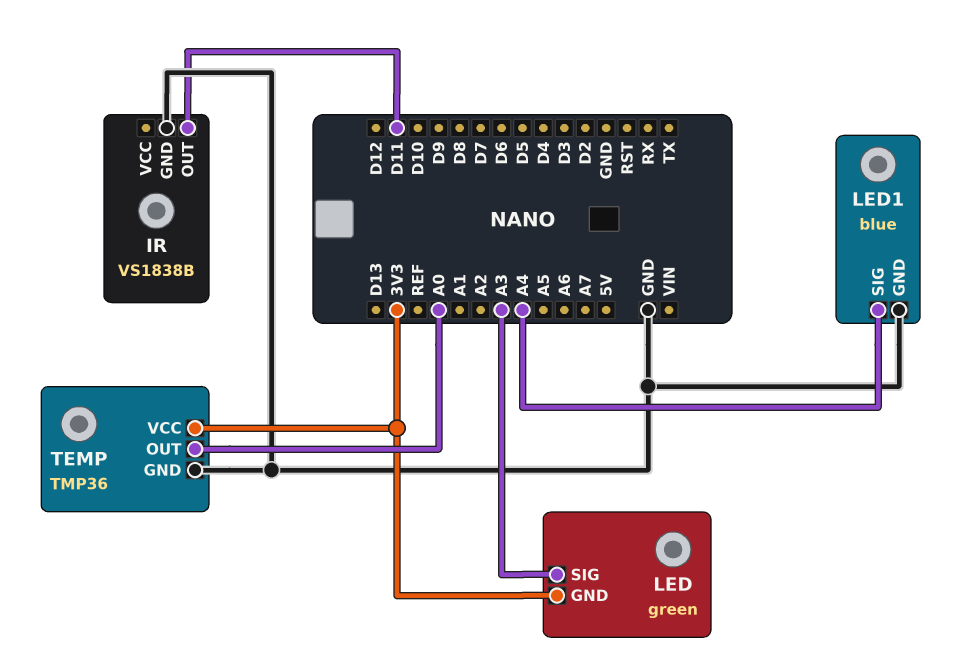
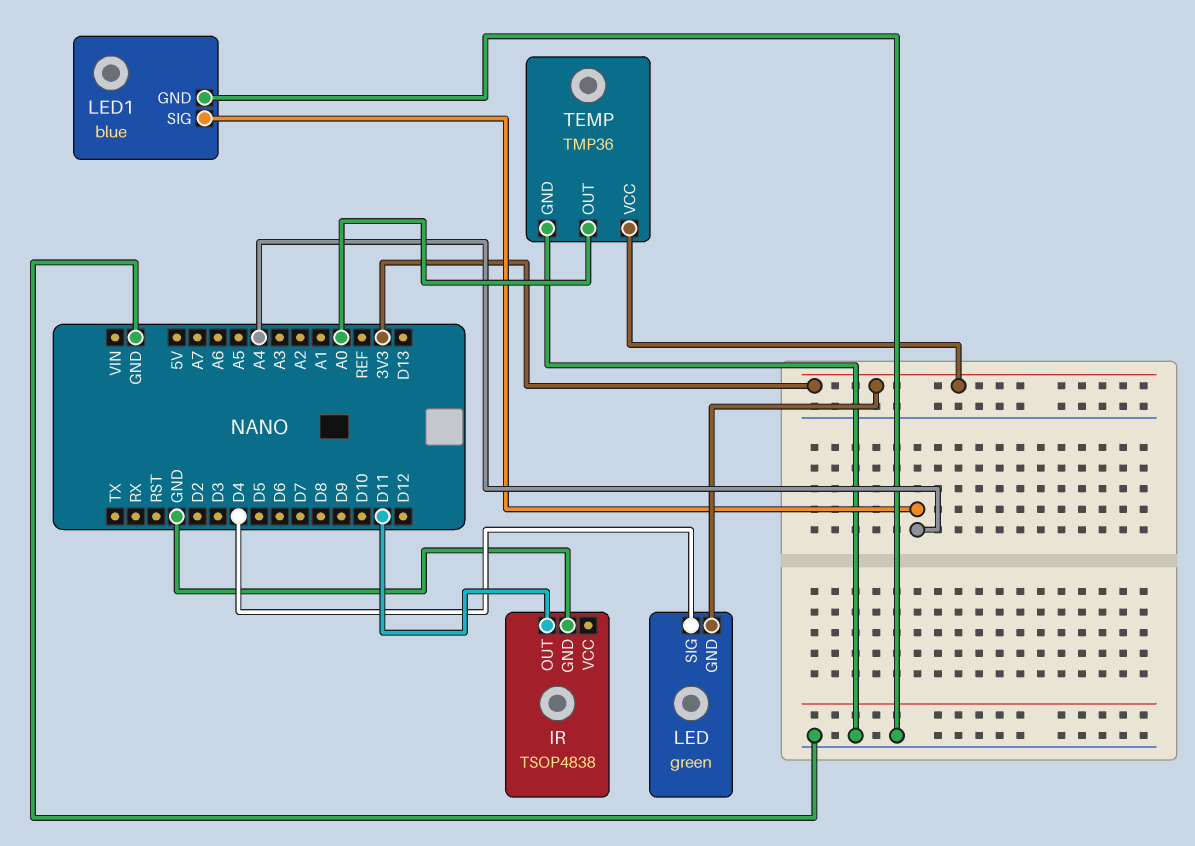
IR: VS1838B -> TSOP4838
LED pin SIG: A3 -> D4

